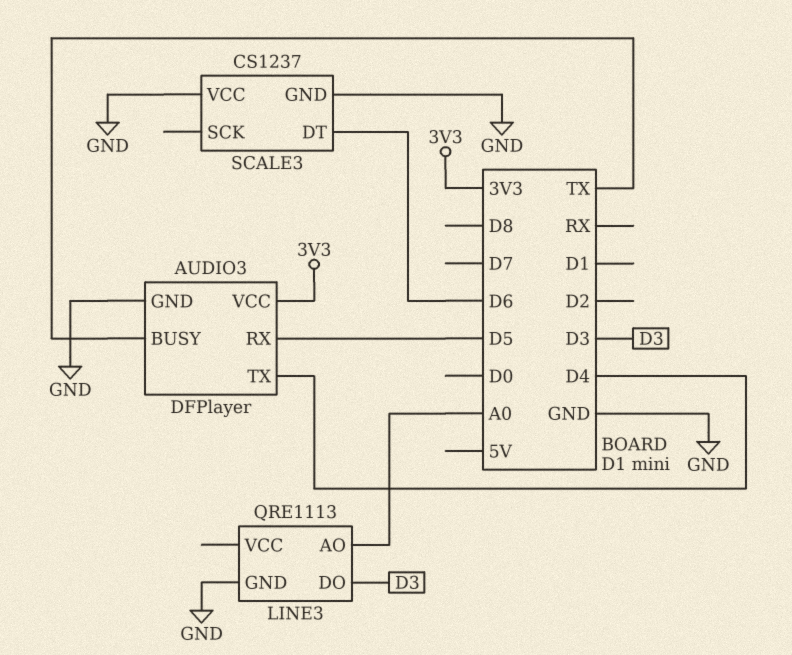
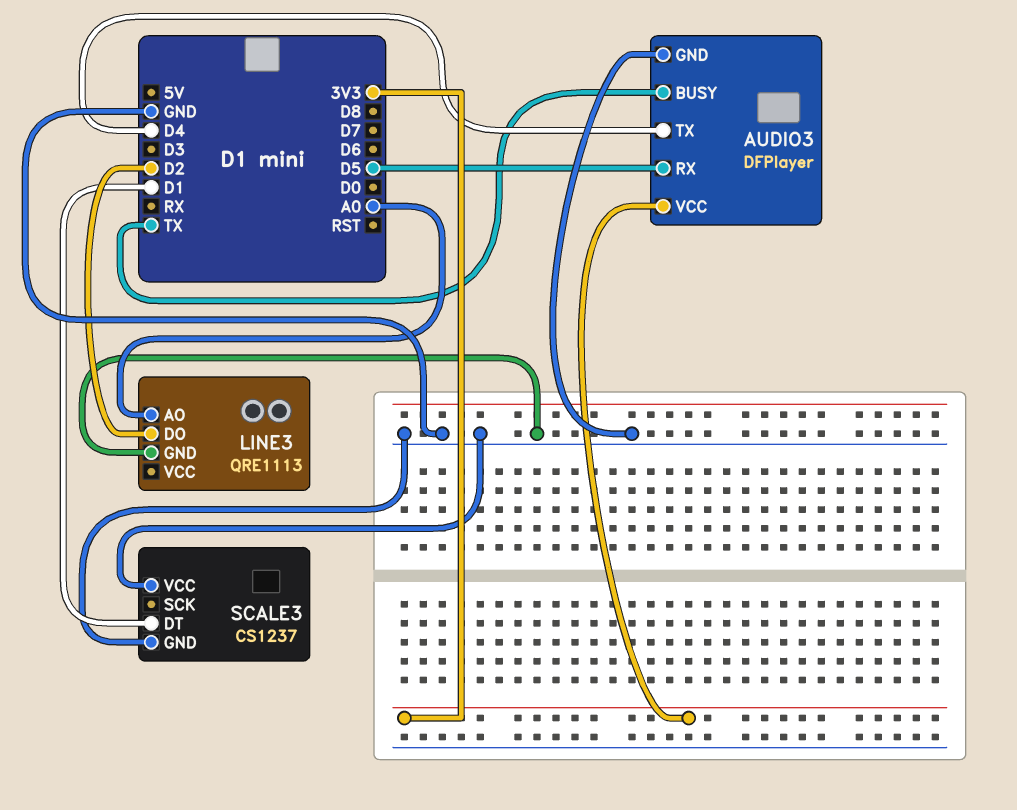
LINE3 pin DO: D3 -> D2
SCALE3 pin DT: D6 -> D1

